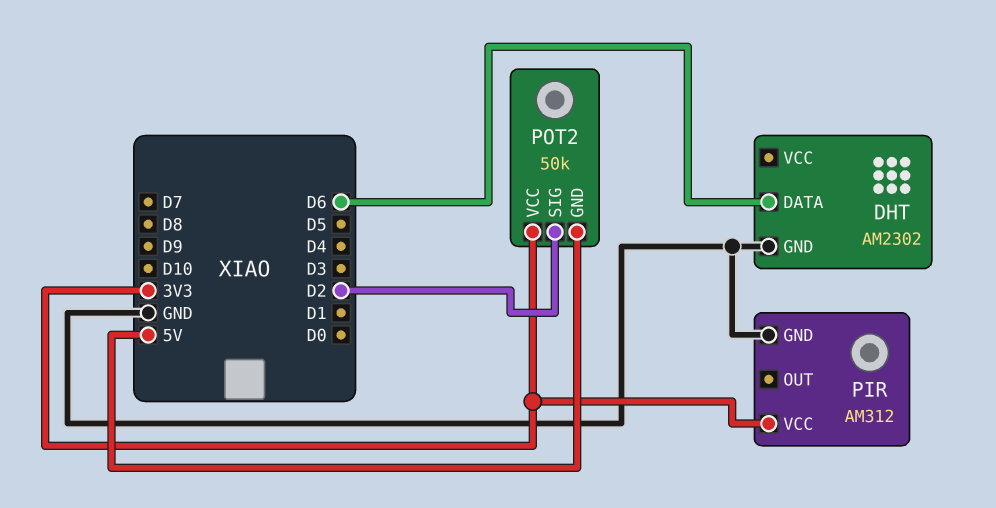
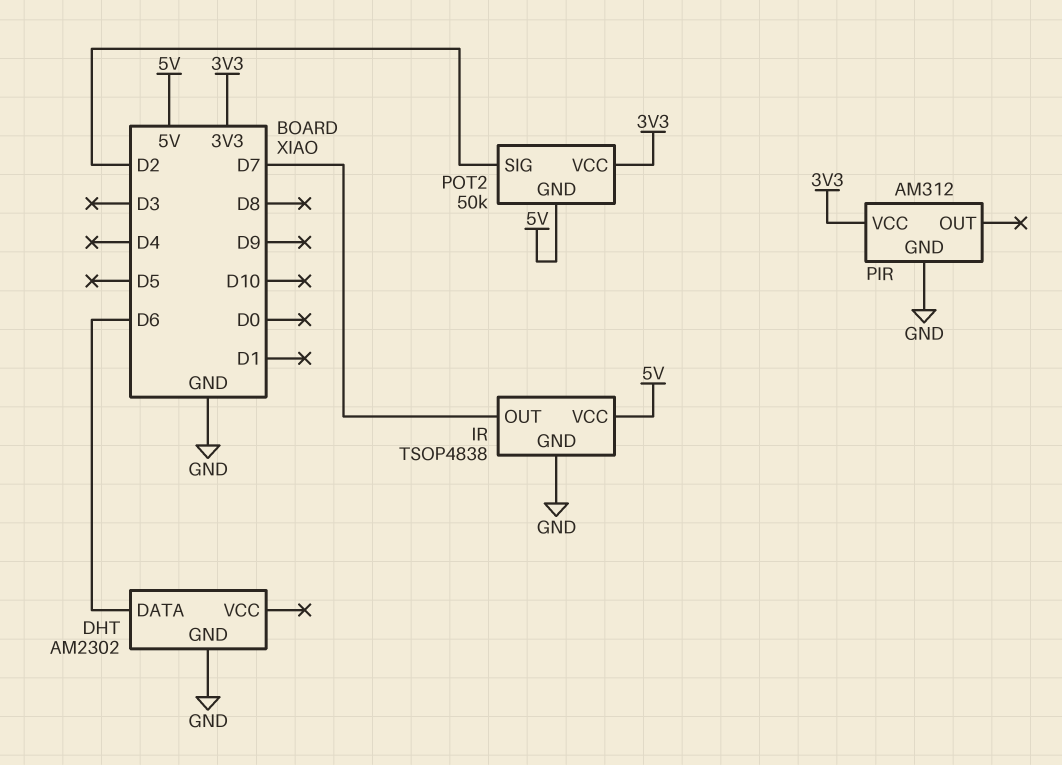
IR: none -> TSOP4838
IR pin GND: none -> GND
IR pin OUT: none -> D7
IR pin VCC: none -> 5V

